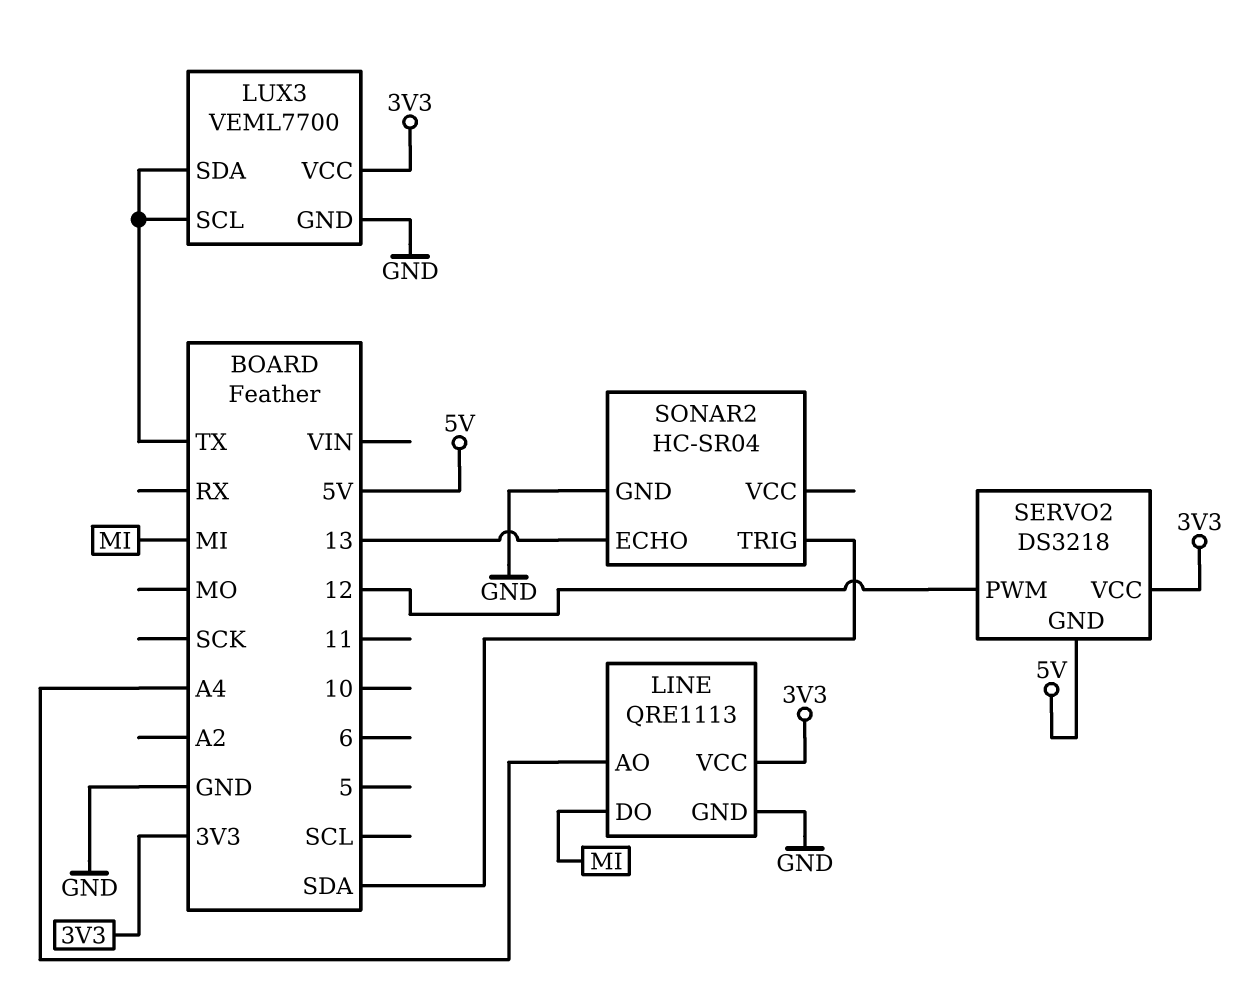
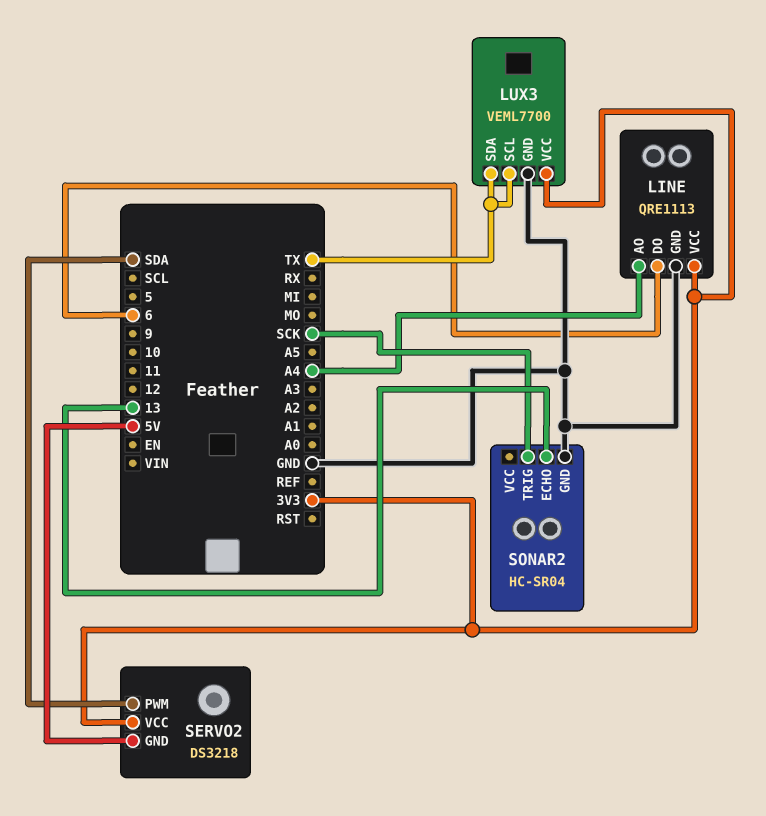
LINE pin DO: MI -> 6
SERVO2 pin PWM: 12 -> SDA
SONAR2 pin TRIG: SDA -> SCK

